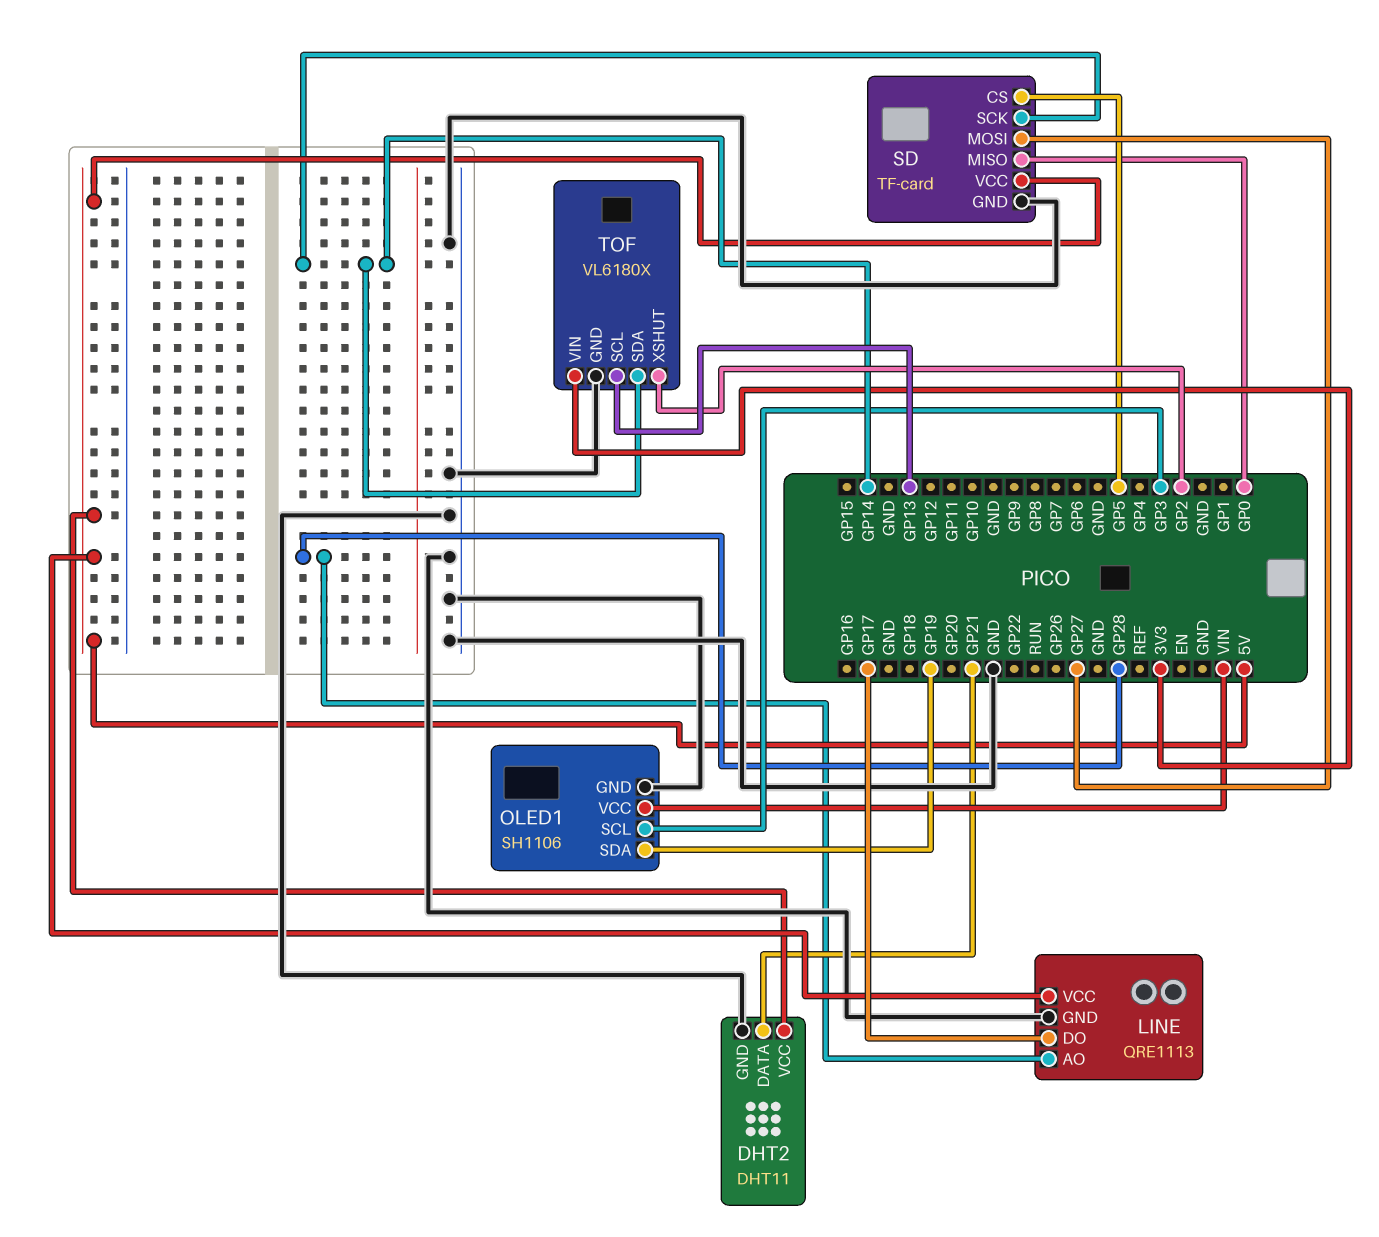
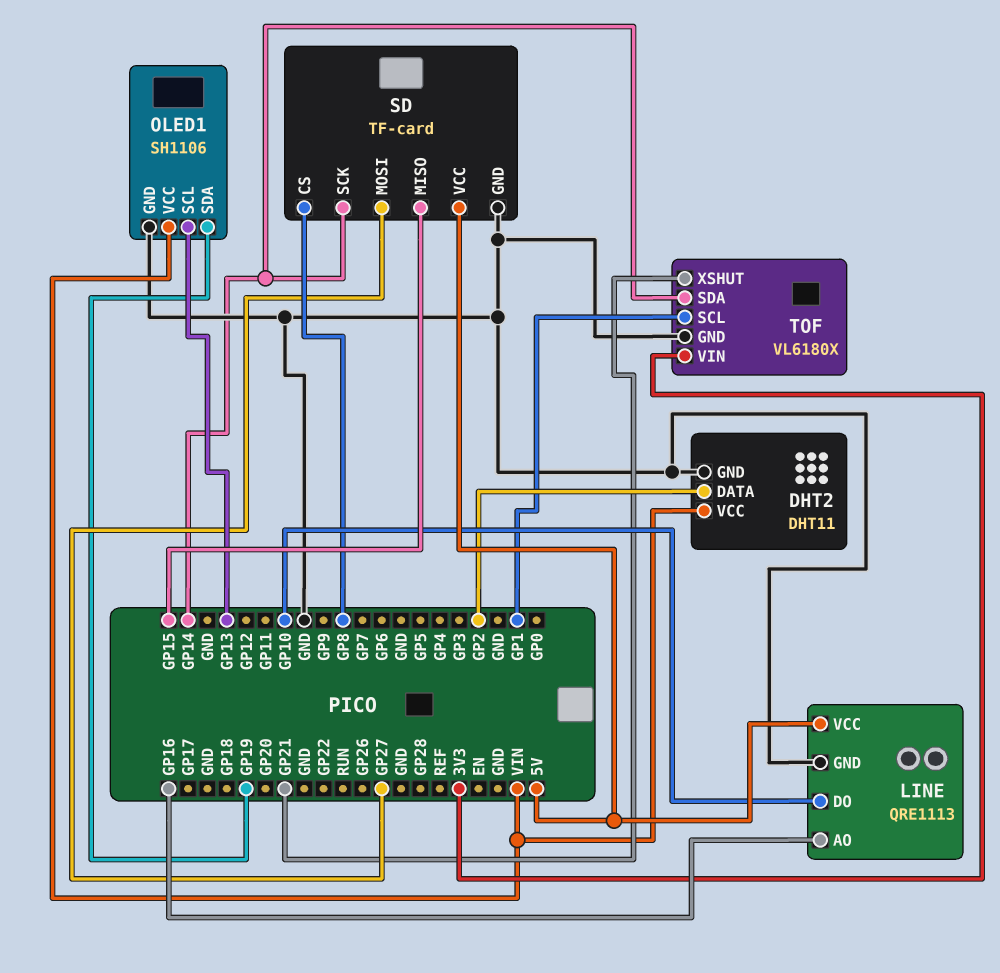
DHT2 pin DATA: GP21 -> GP2
DHT2 pin VCC: 5V -> VIN
LINE pin AO: GP28 -> GP16
LINE pin DO: GP17 -> GP10
OLED1 pin SCL: GP3 -> GP13
SD pin CS: GP5 -> GP8
SD pin MISO: GP0 -> GP15
TOF pin SCL: GP13 -> GP1
TOF pin XSHUT: GP2 -> GP21

